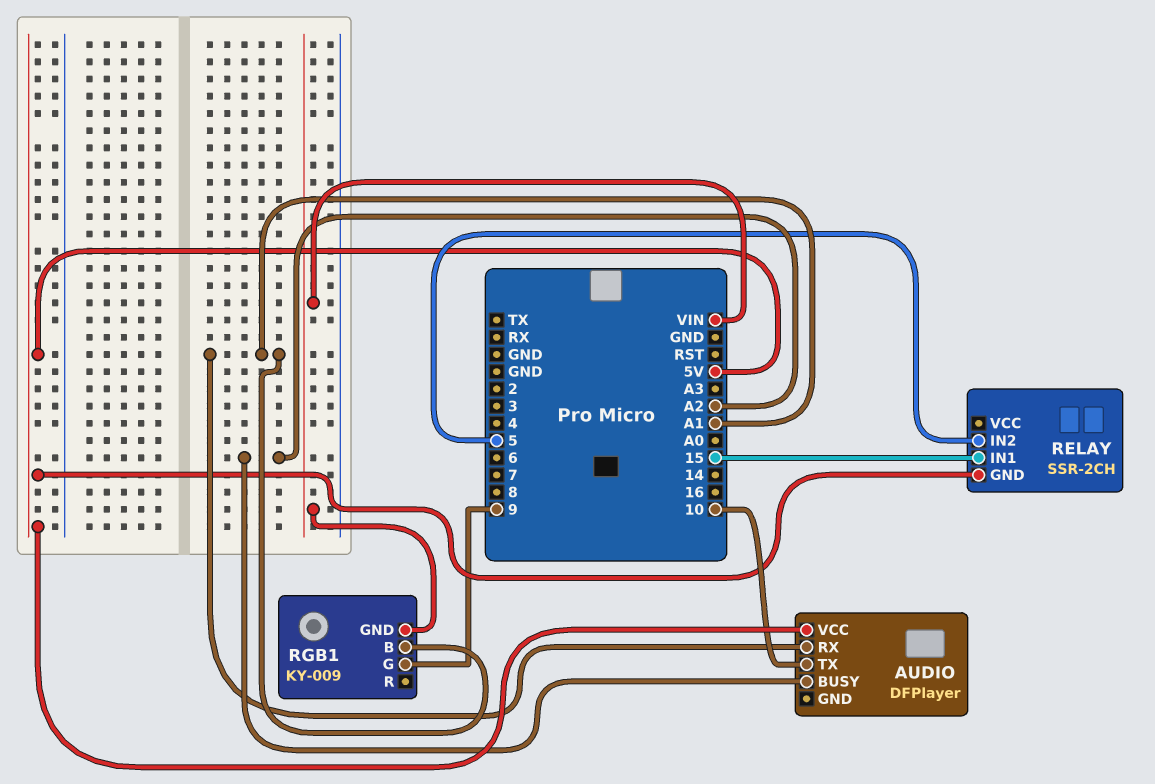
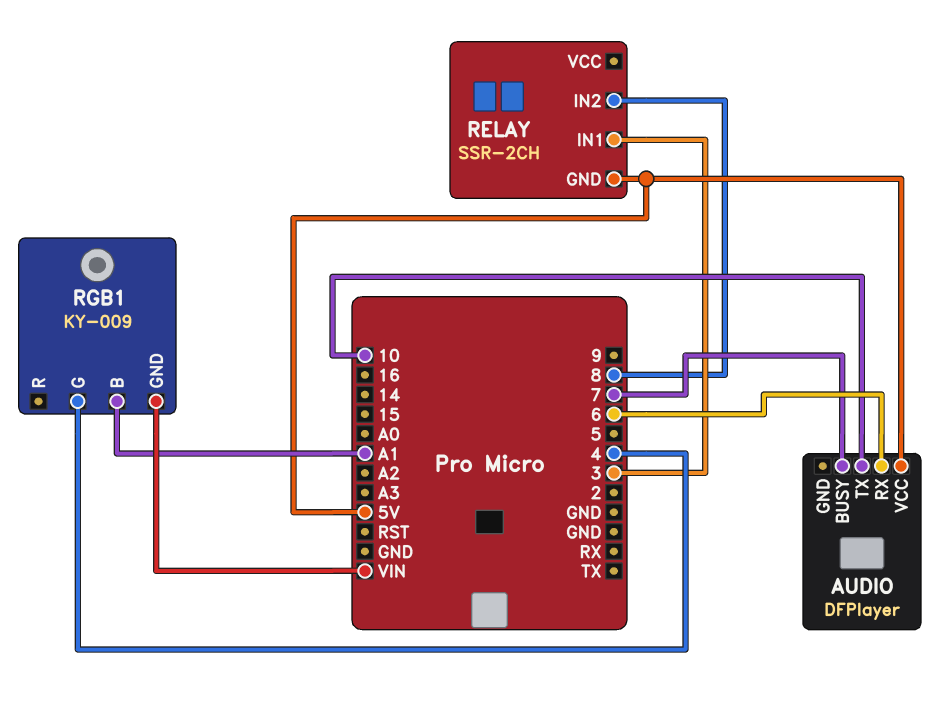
AUDIO pin BUSY: A2 -> 7
AUDIO pin RX: A1 -> 6
RELAY pin IN1: 15 -> 3
RELAY pin IN2: 5 -> 8
RGB1 pin G: 9 -> 4

